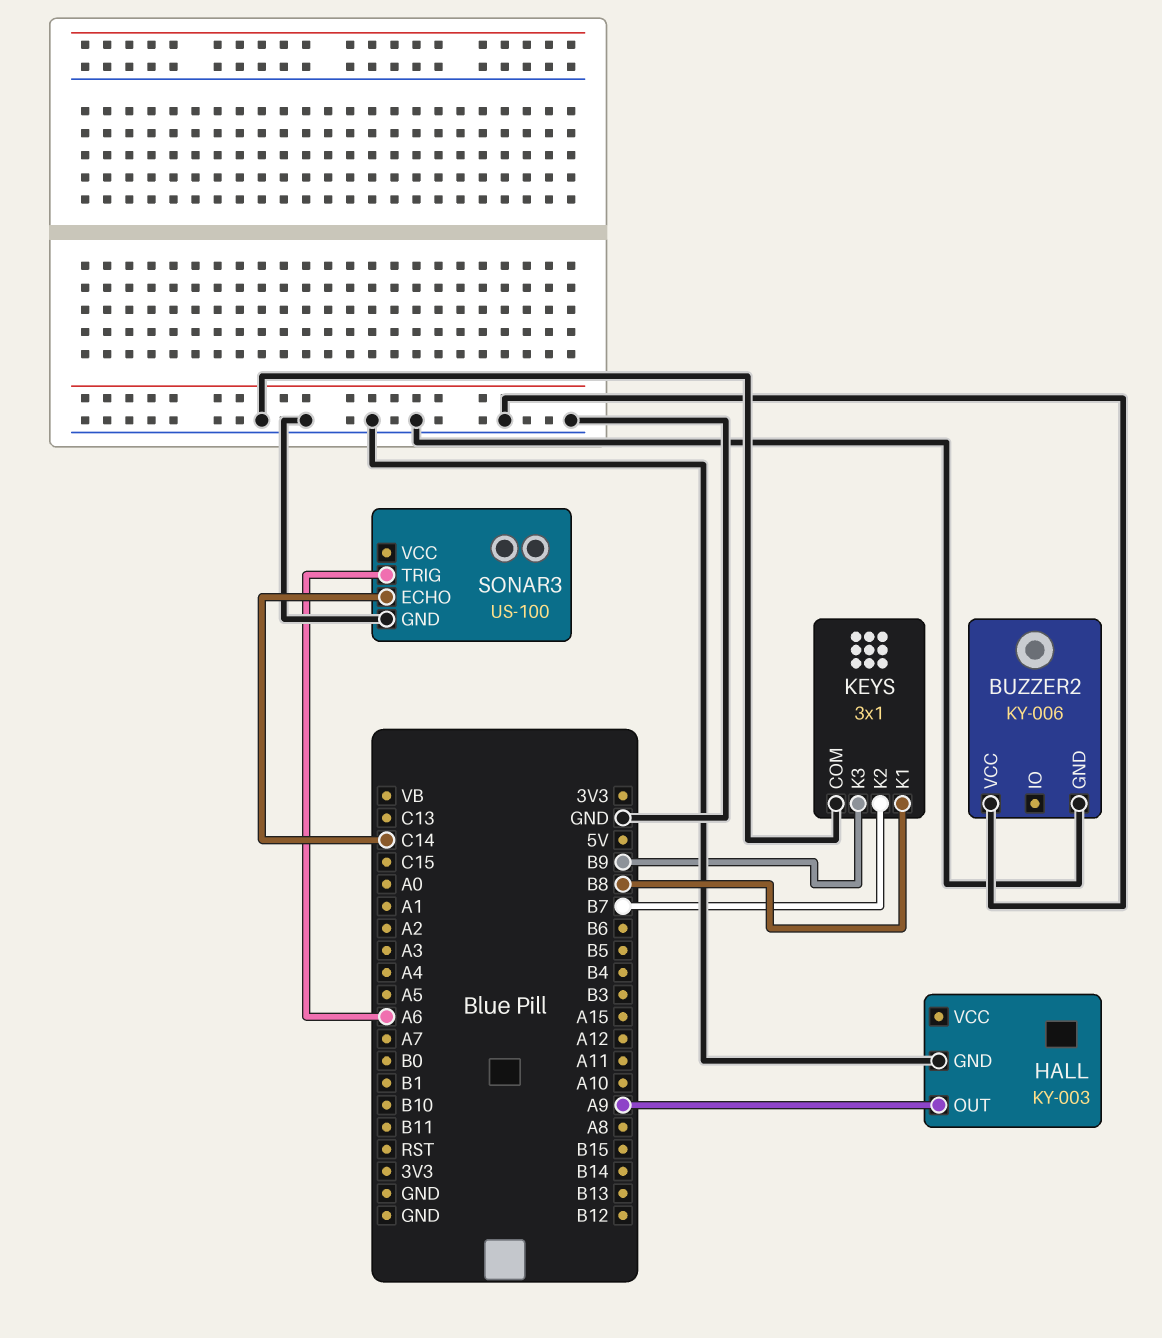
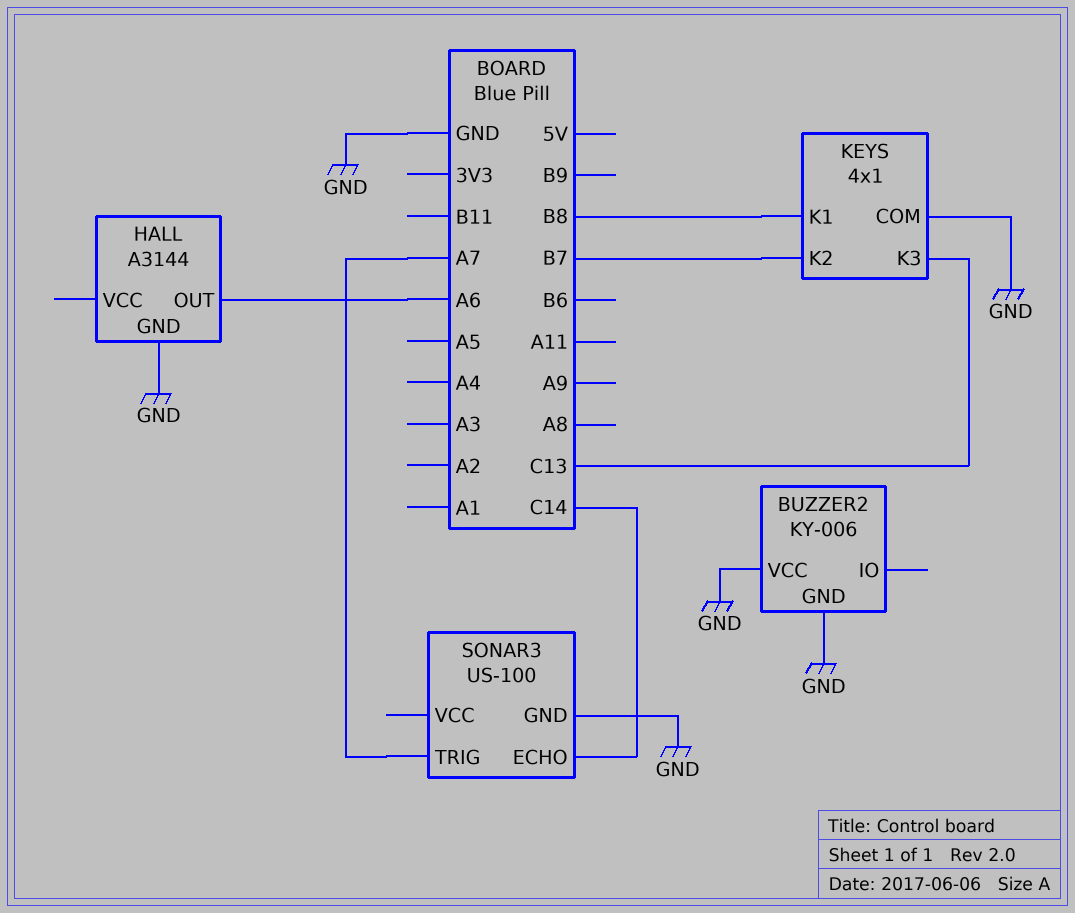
HALL: KY-003 -> A3144
HALL pin OUT: A9 -> A6
KEYS: 3x1 -> 4x1
KEYS pin K3: B9 -> C13
SONAR3 pin TRIG: A6 -> A7

